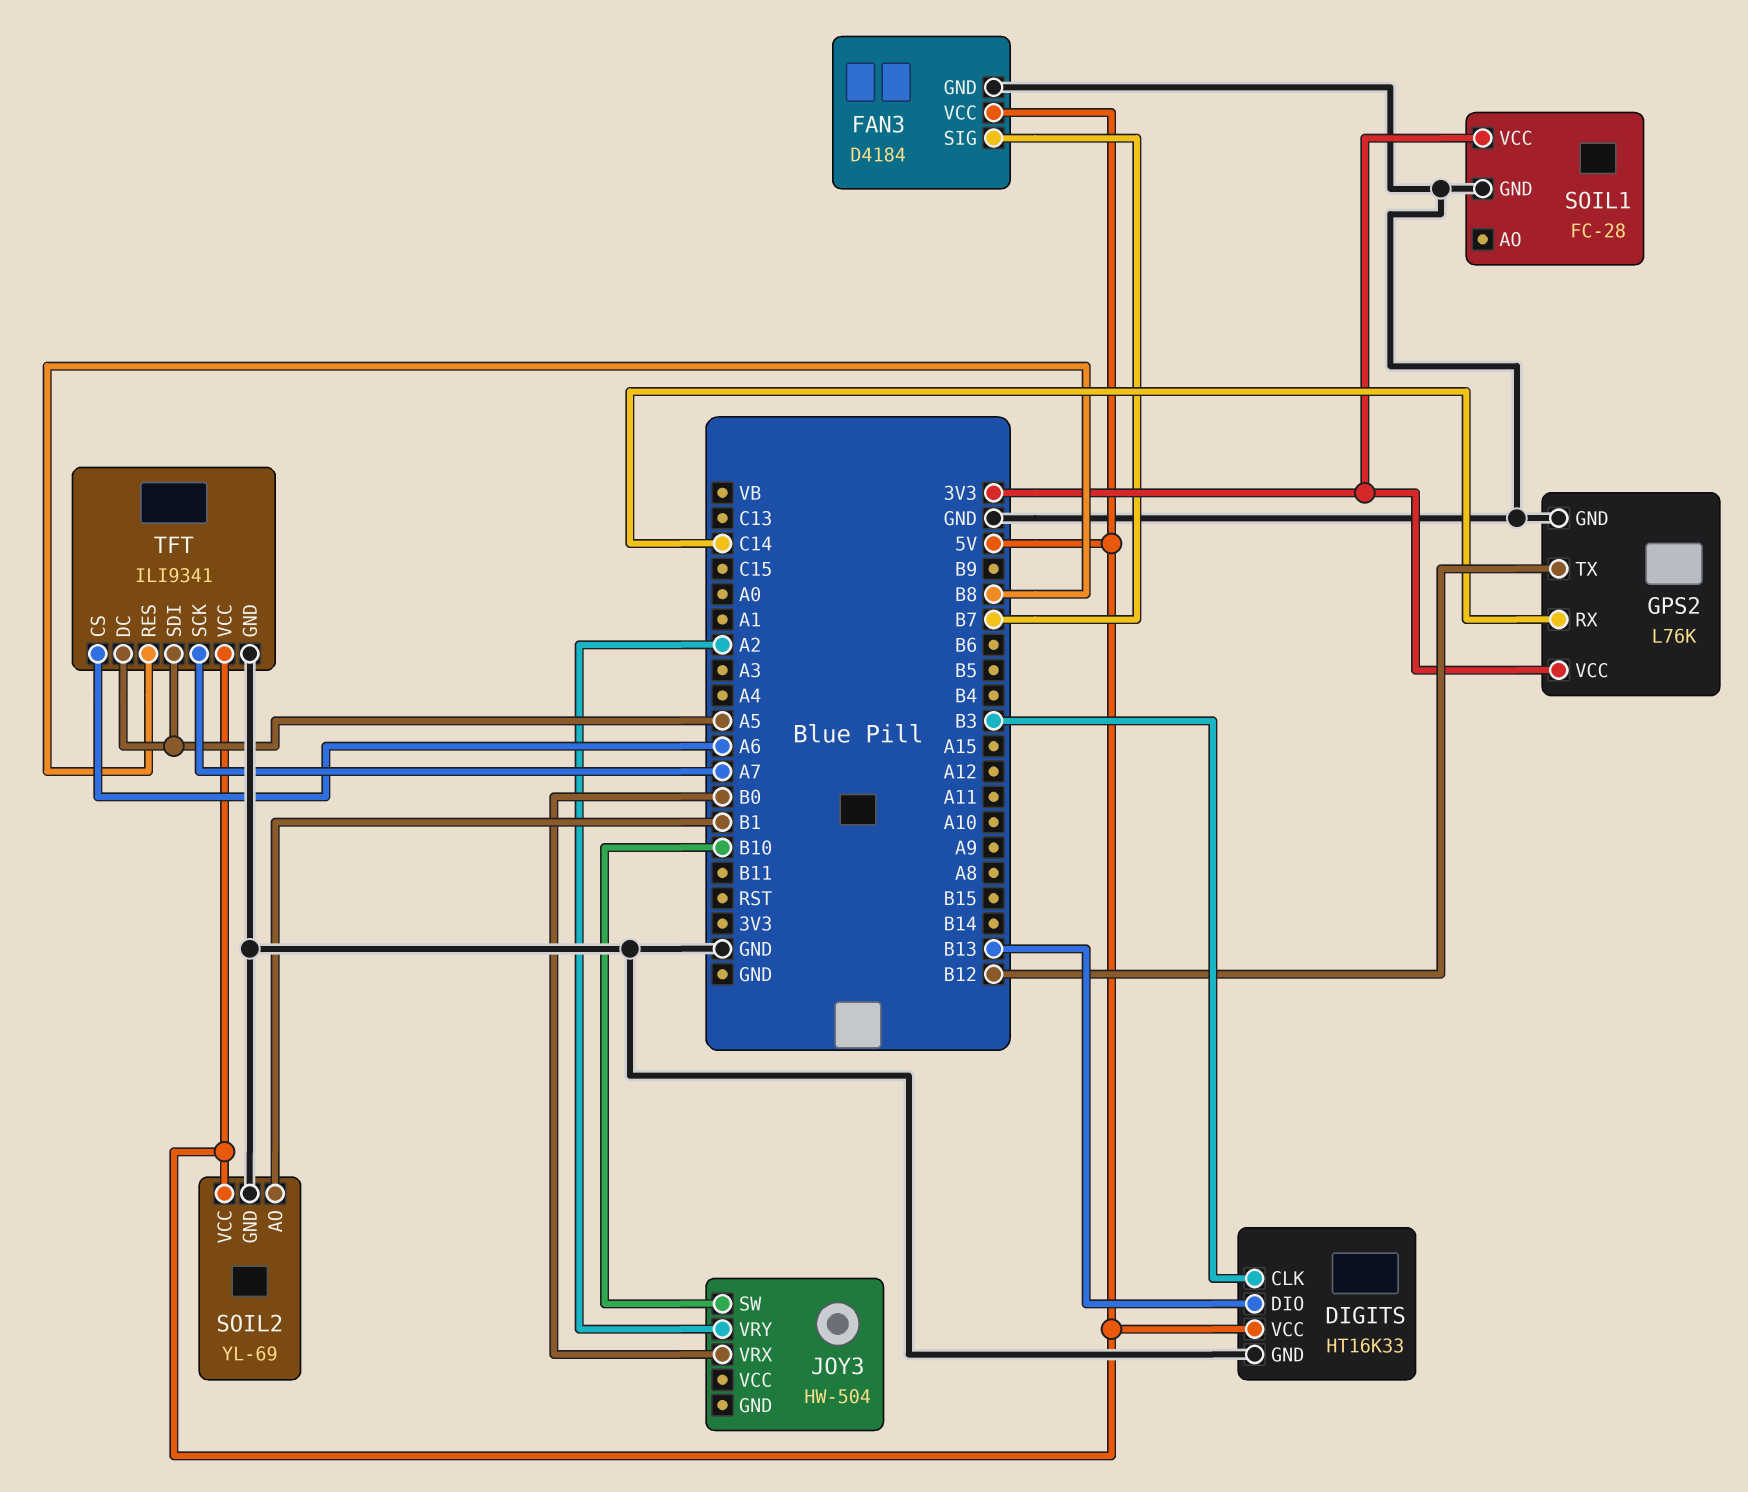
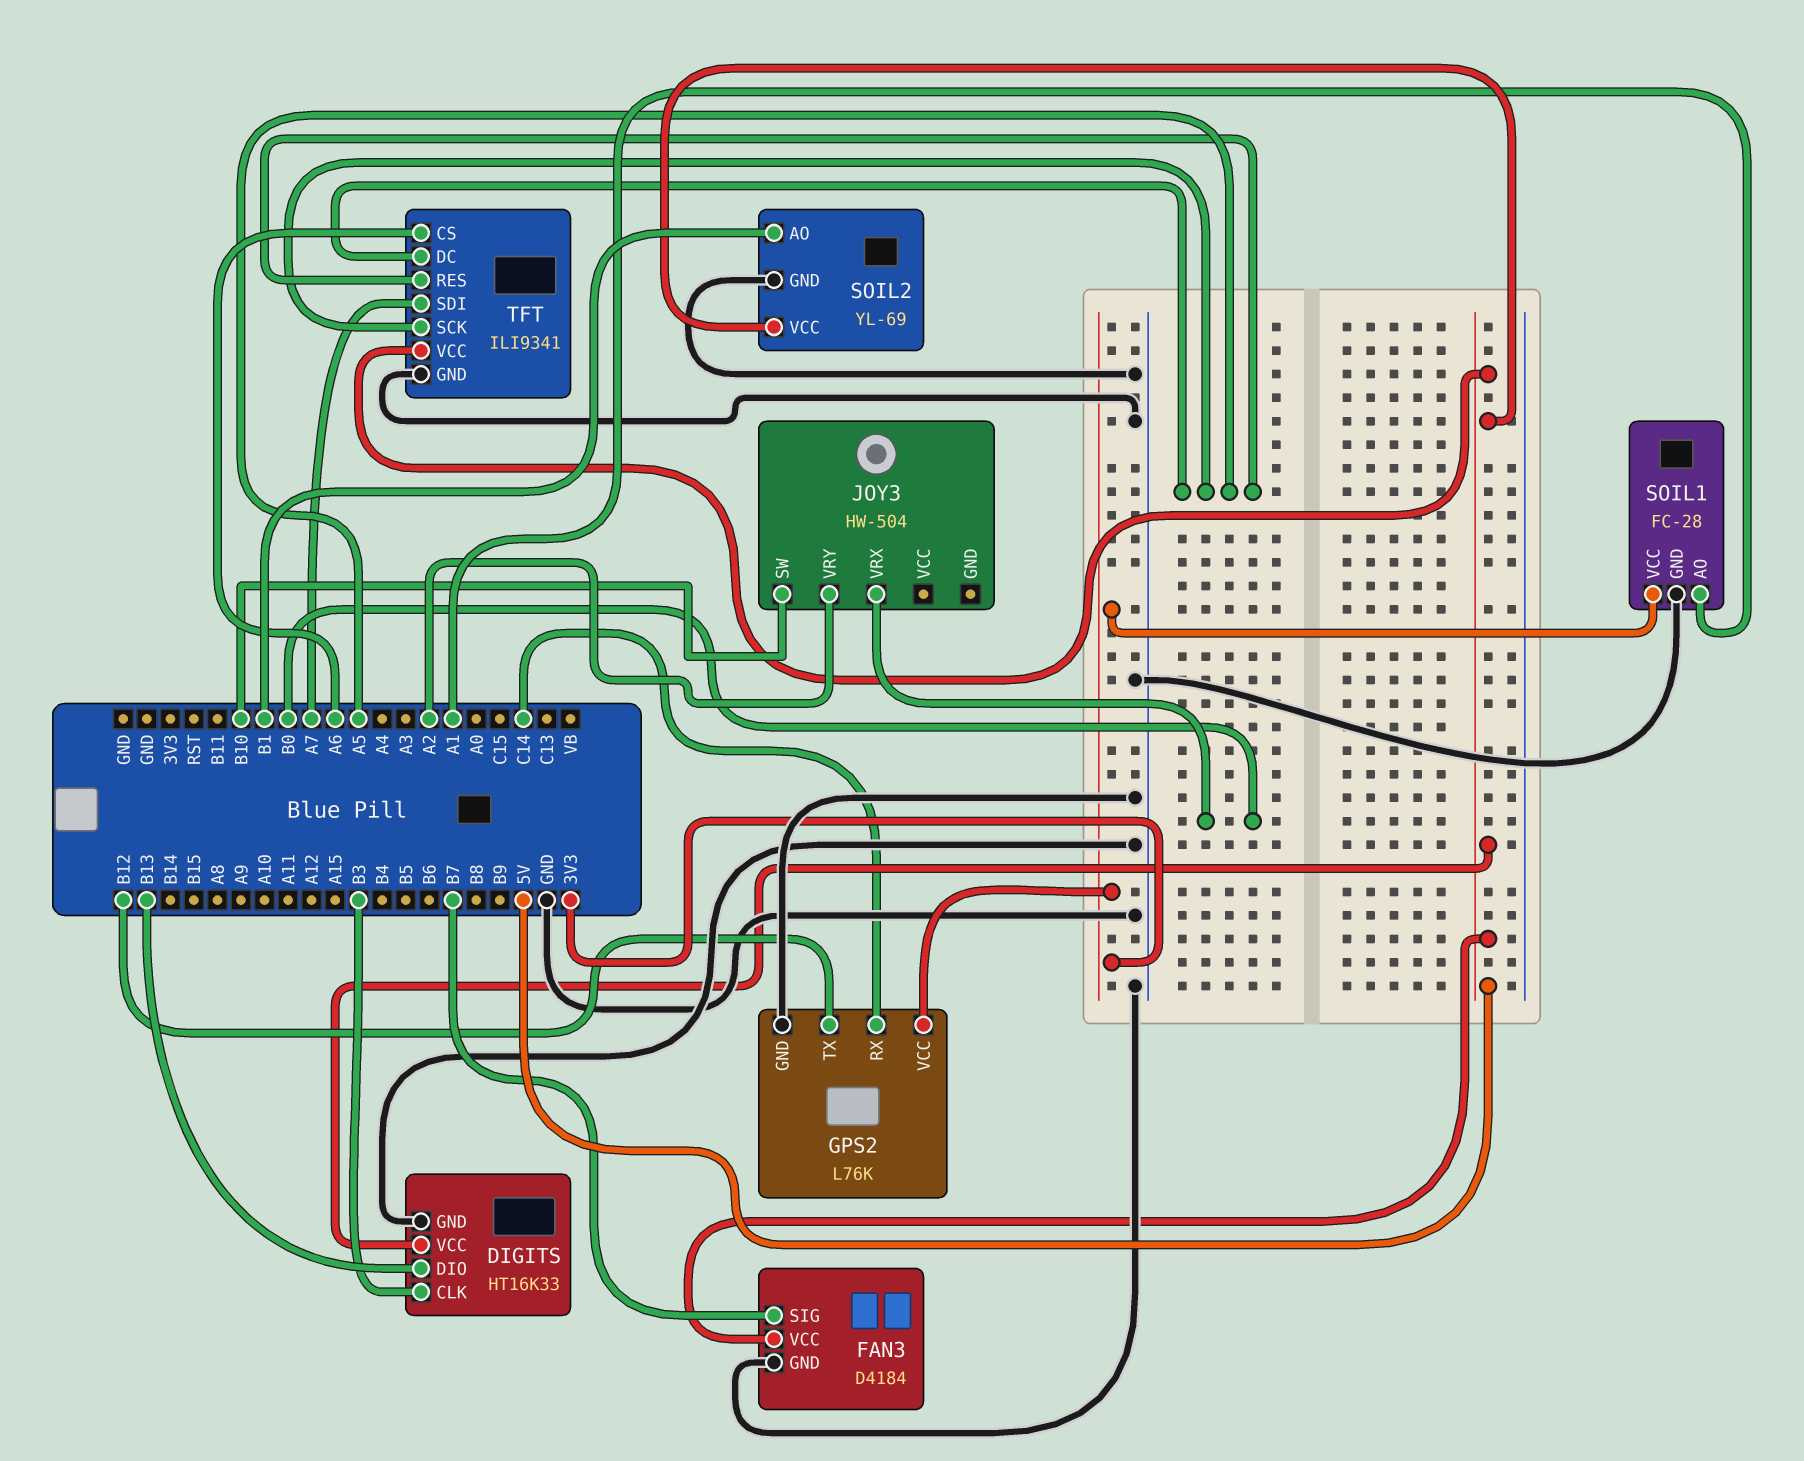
SOIL1 pin AO: none -> A1
TFT pin RES: B8 -> A5
TFT pin SCK: A7 -> A5
TFT pin SDI: A5 -> A7

